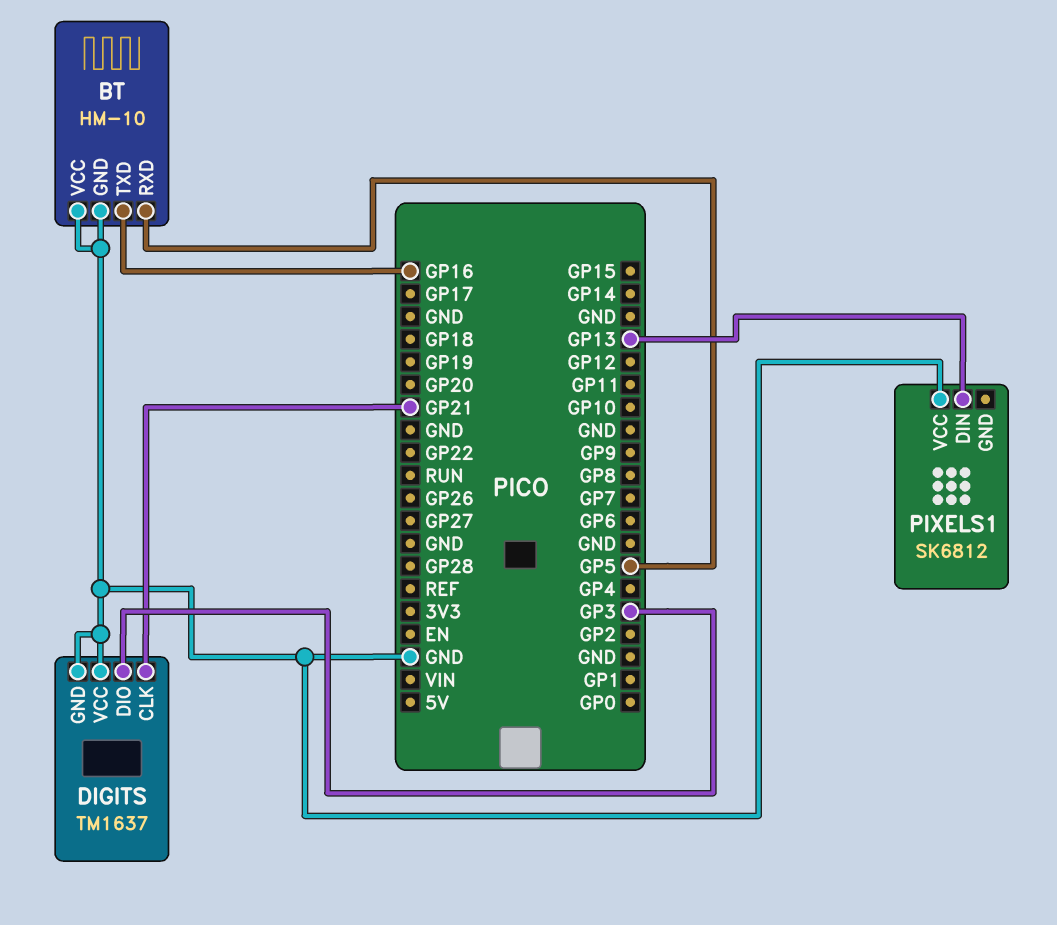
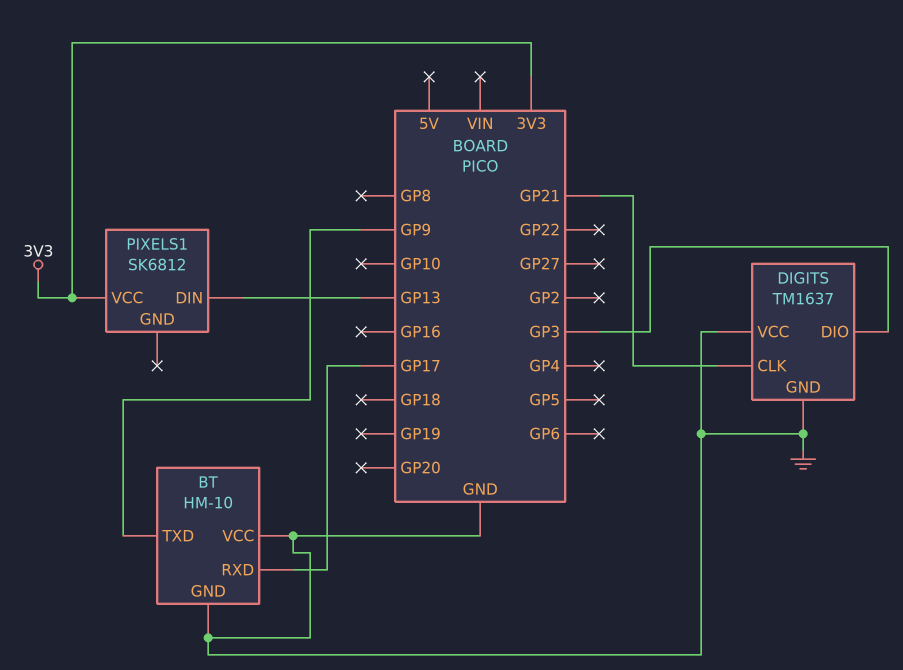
BT pin RXD: GP5 -> GP17
BT pin TXD: GP16 -> GP9
PIXELS1 pin VCC: GND -> 3V3

